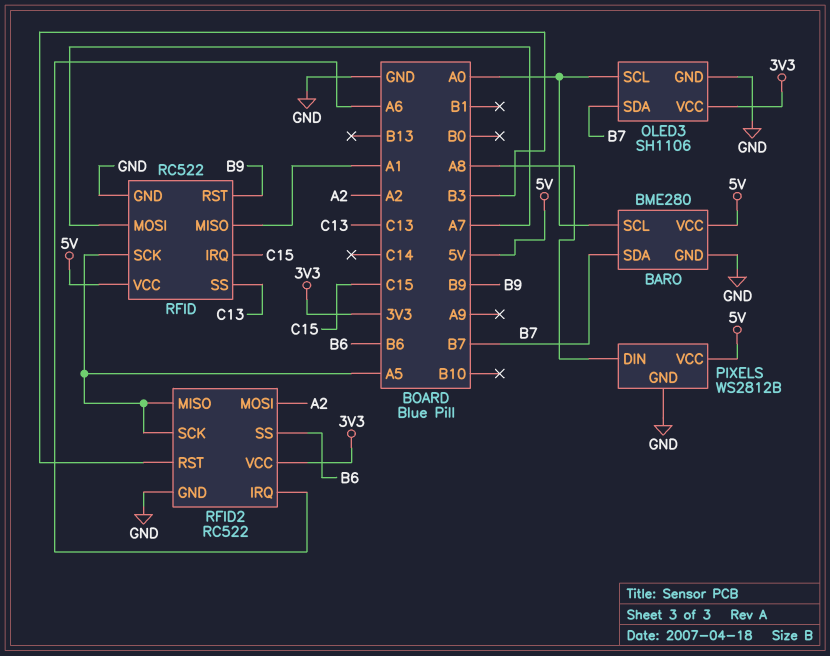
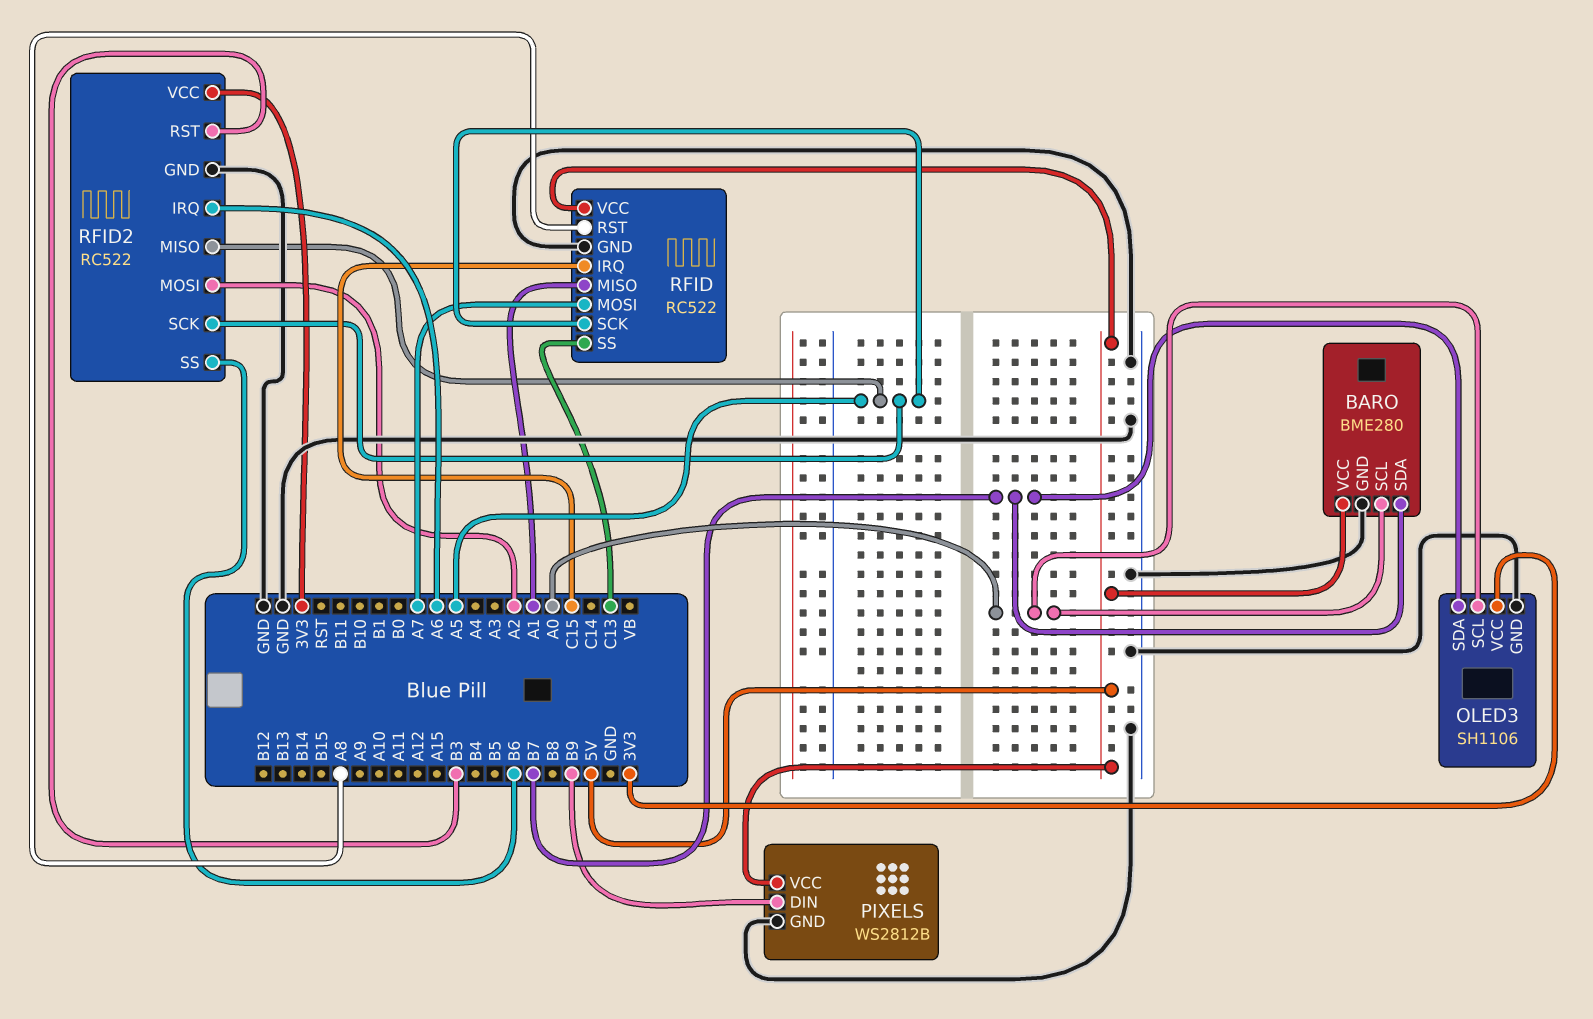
PIXELS pin DIN: A8 -> B9
RFID pin RST: B9 -> A8

